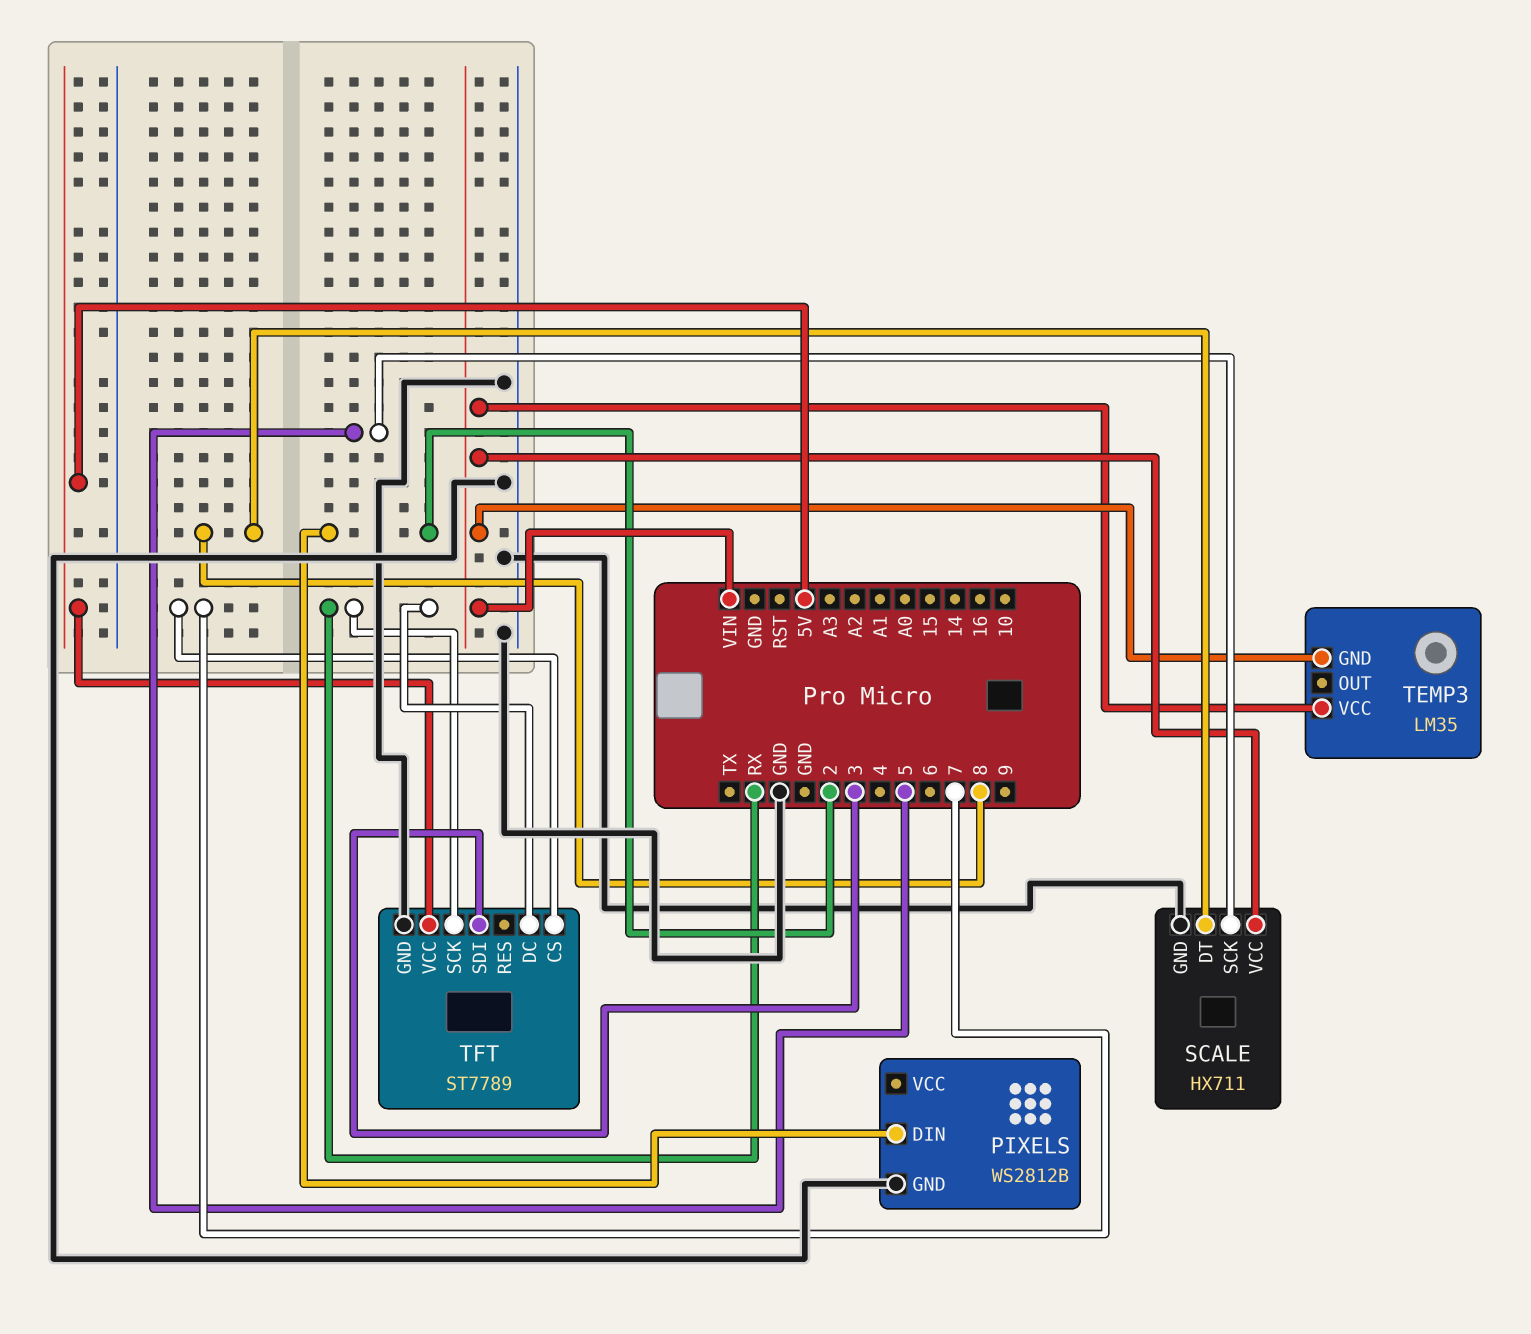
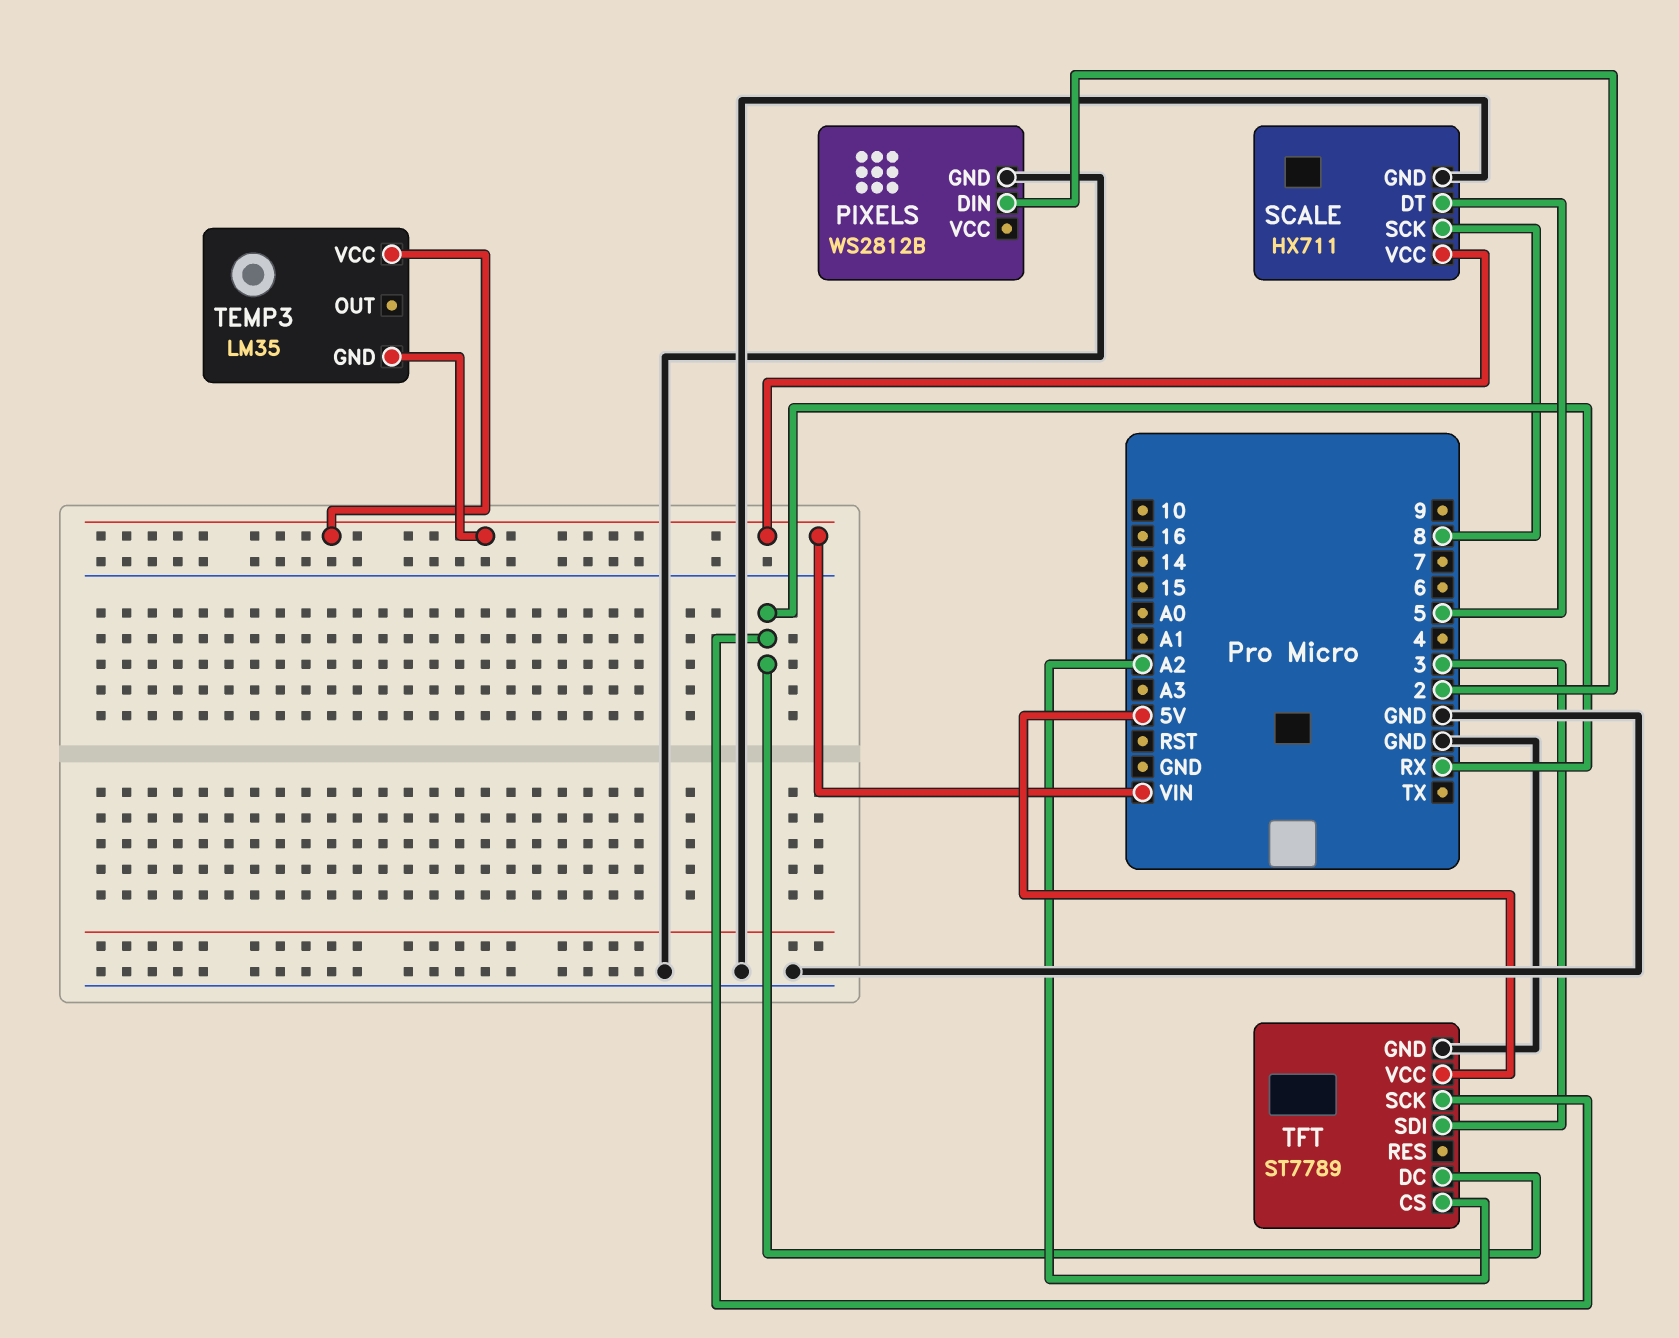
SCALE pin DT: 8 -> 5
SCALE pin SCK: 5 -> 8
TFT pin CS: 7 -> A2

